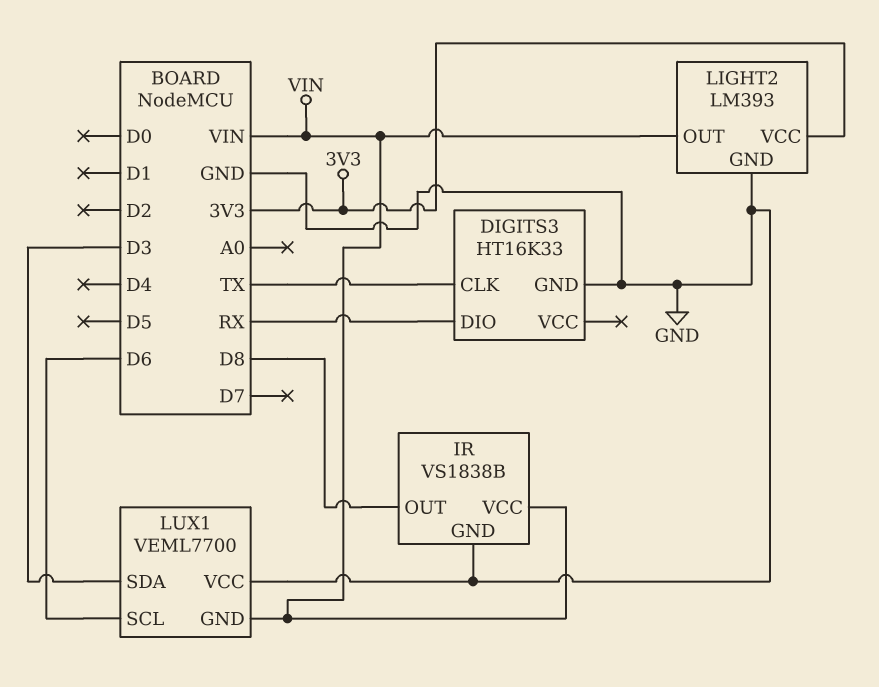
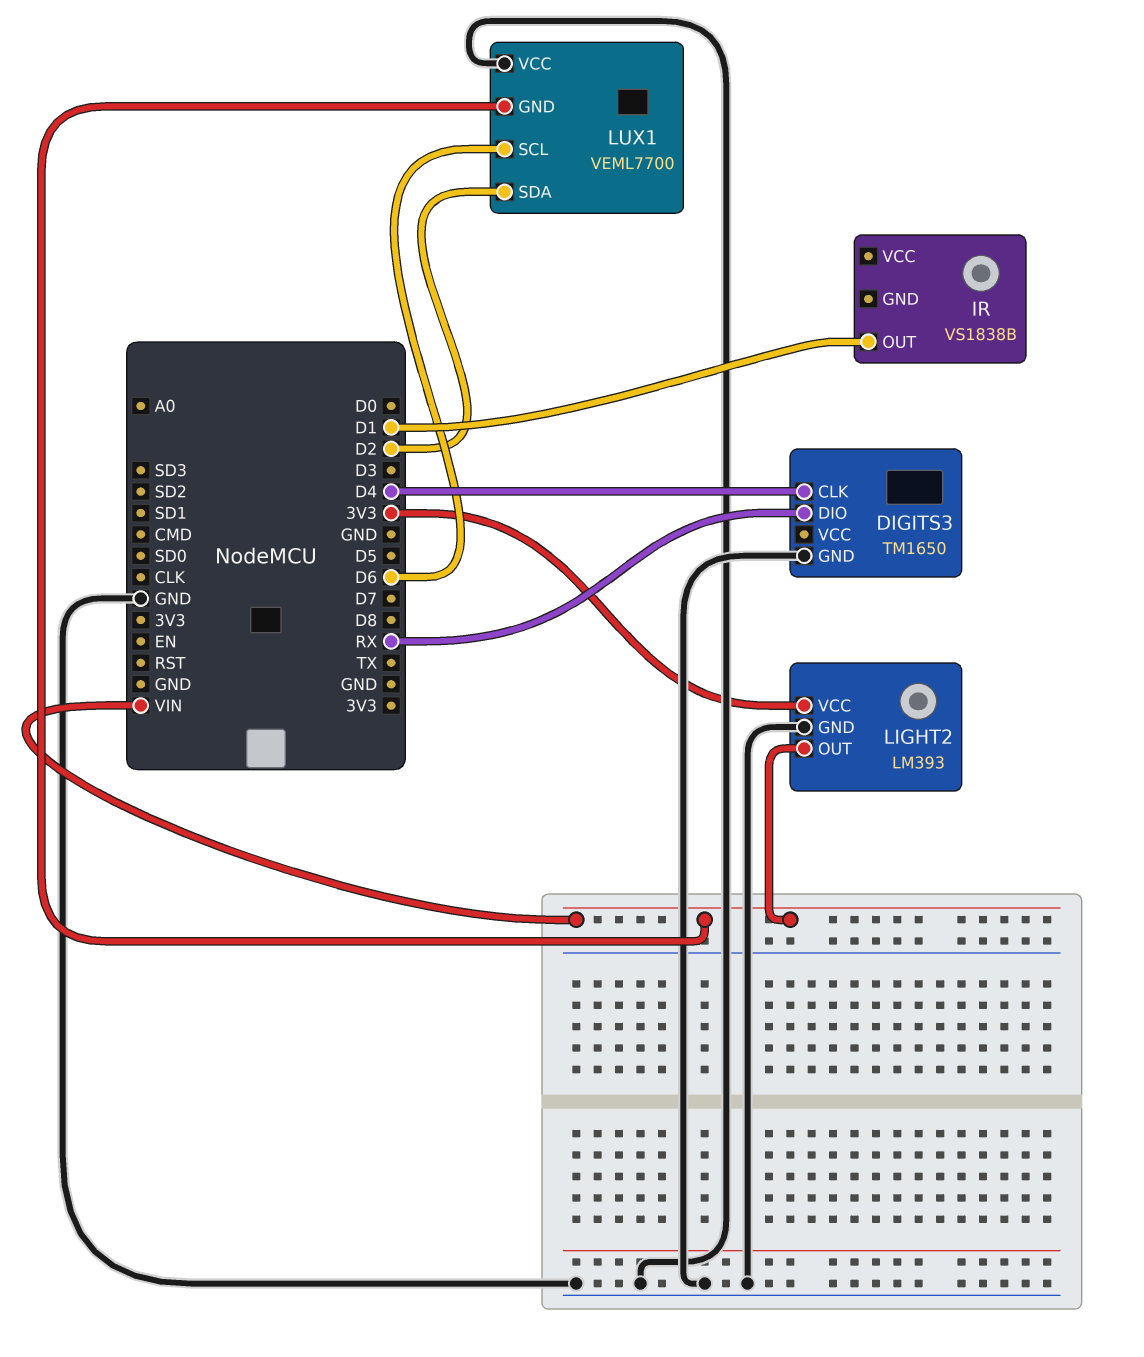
DIGITS3: HT16K33 -> TM1650
DIGITS3 pin CLK: TX -> D4
IR pin GND: GND -> none
IR pin OUT: D8 -> D1
IR pin VCC: VIN -> none
LUX1 pin SDA: D3 -> D2

